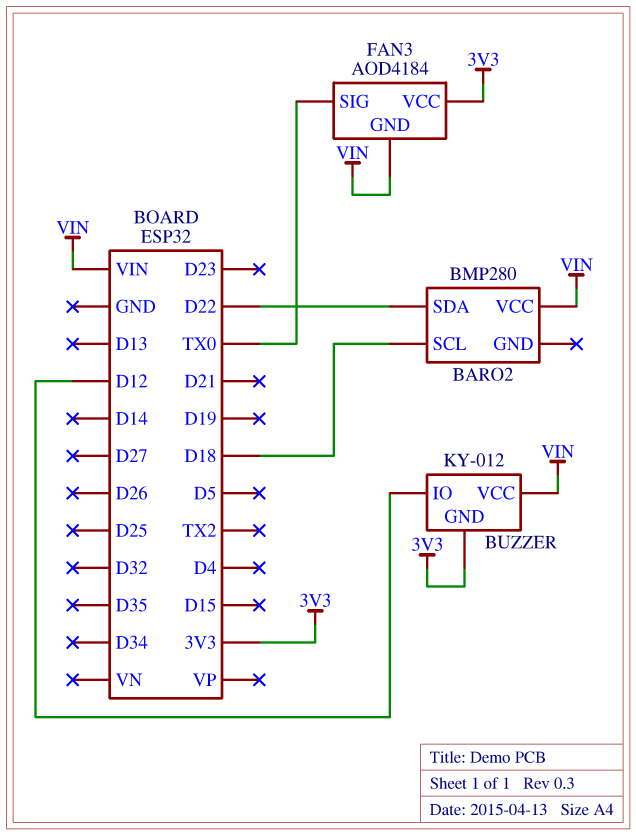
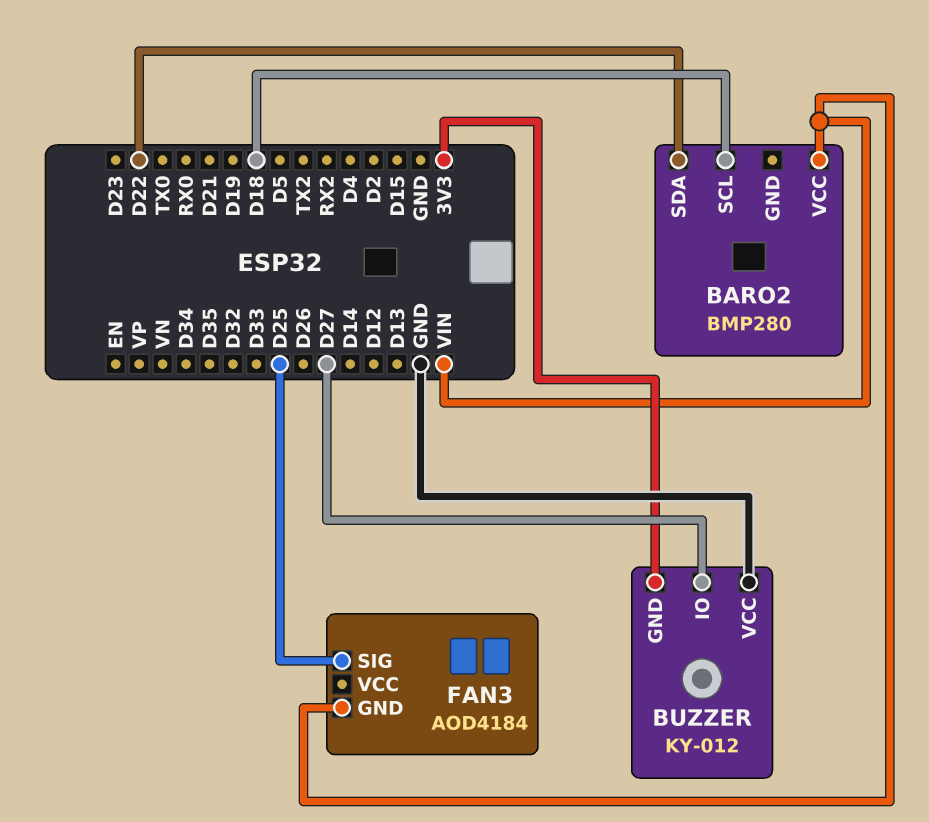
BUZZER pin IO: D12 -> D27
BUZZER pin VCC: VIN -> GND
FAN3 pin SIG: TX0 -> D25
FAN3 pin VCC: 3V3 -> none

